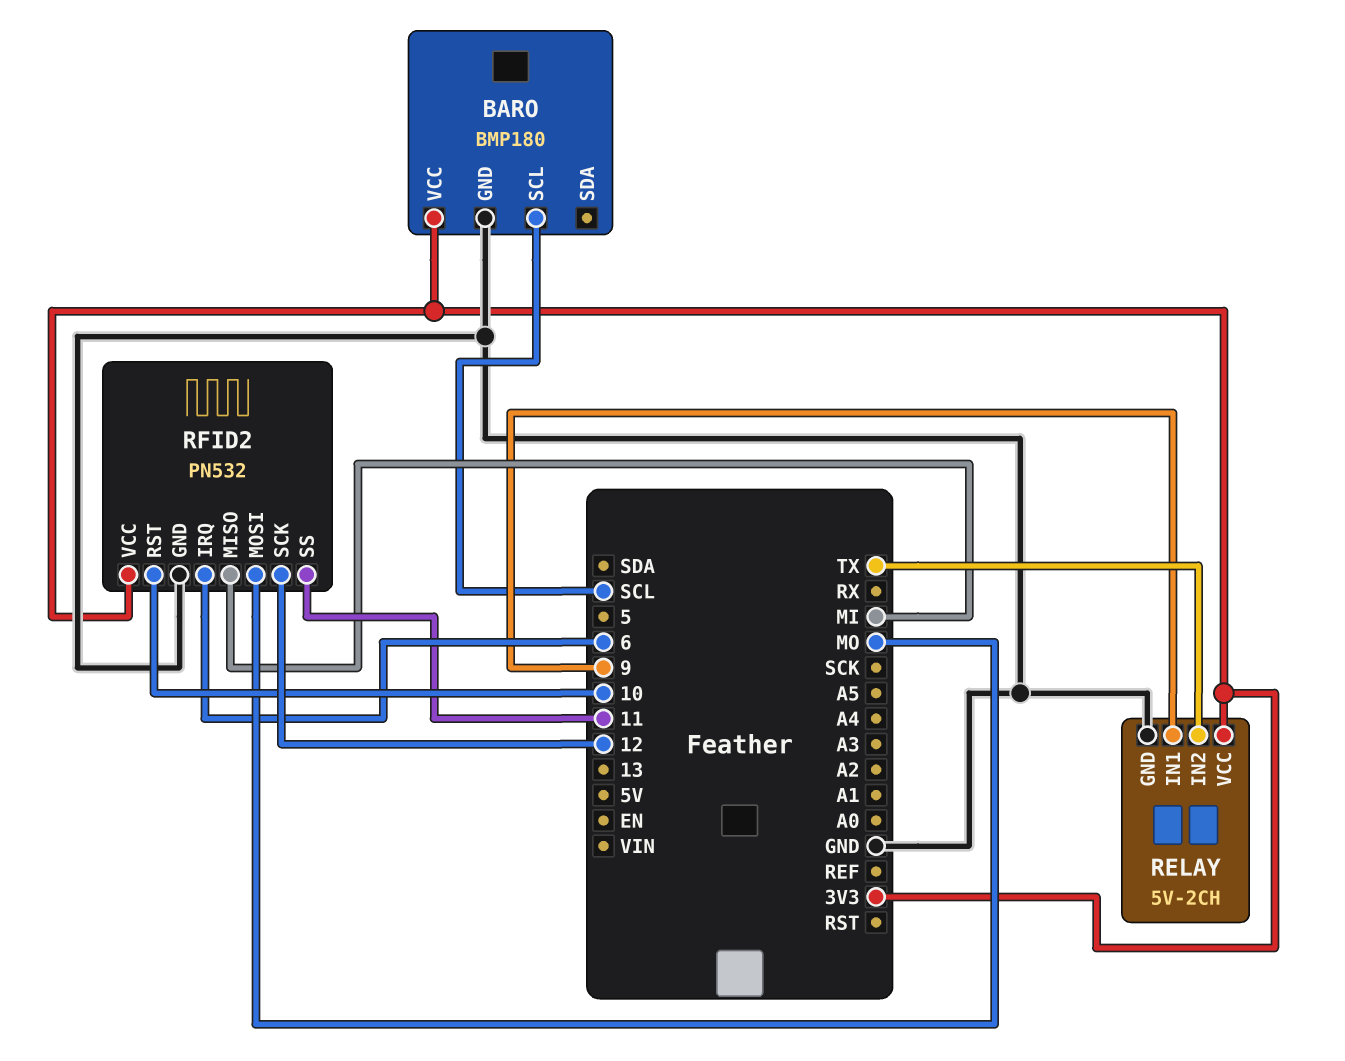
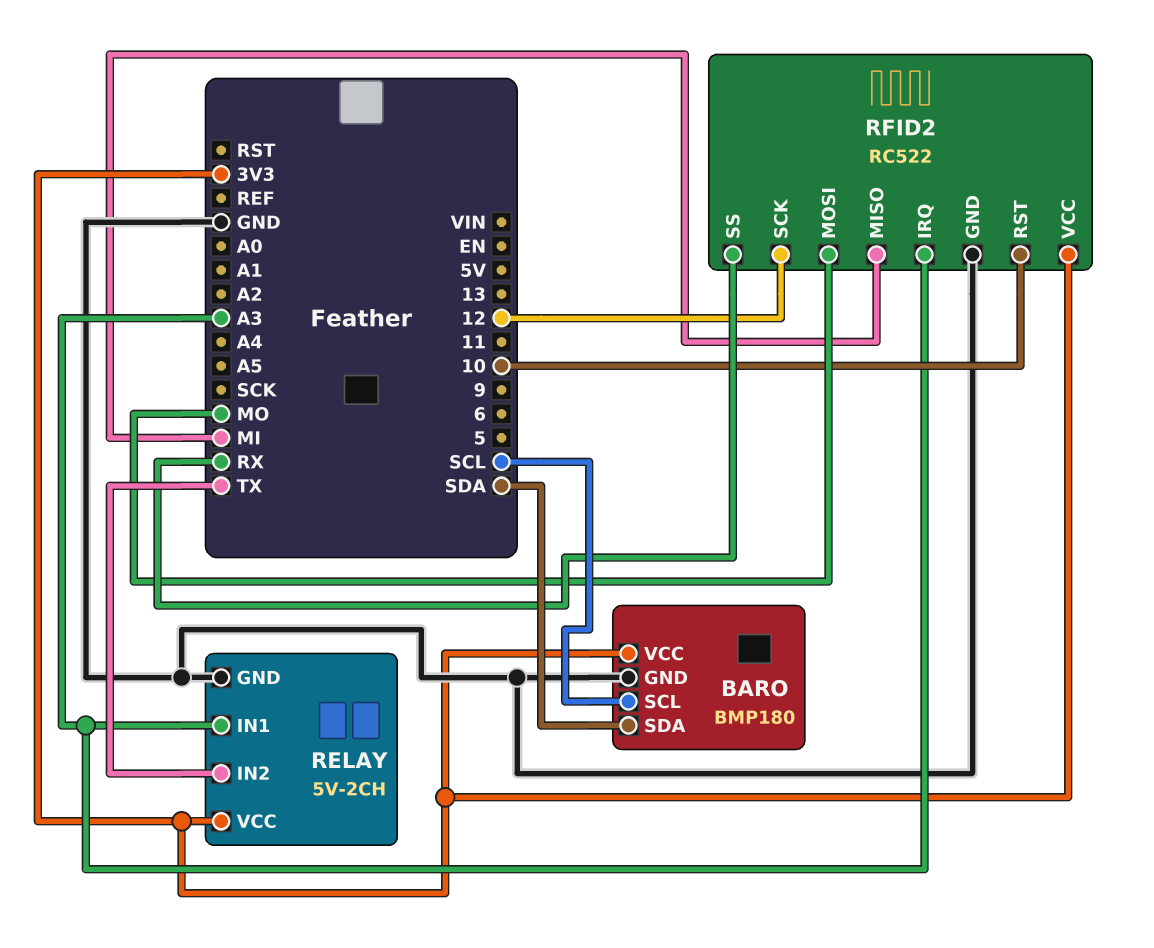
BARO pin SDA: none -> SDA
RELAY pin IN1: 9 -> A3
RFID2: PN532 -> RC522
RFID2 pin IRQ: 6 -> A3
RFID2 pin SS: 11 -> RX

